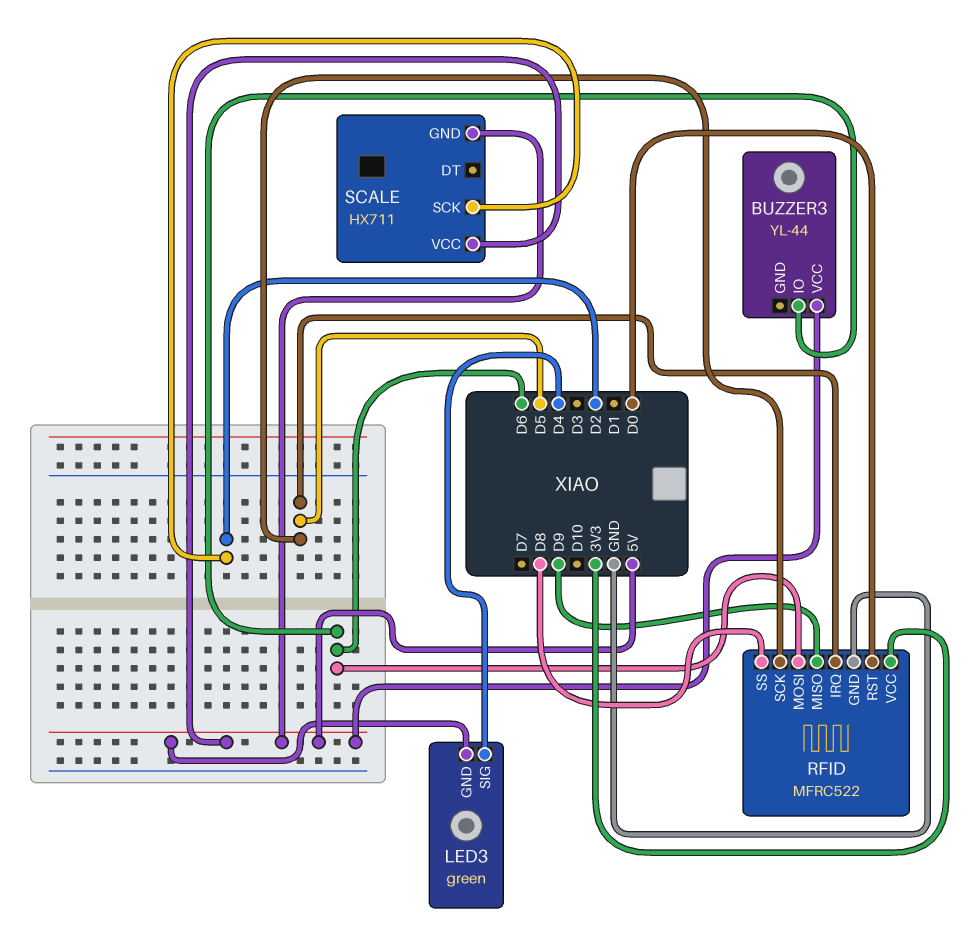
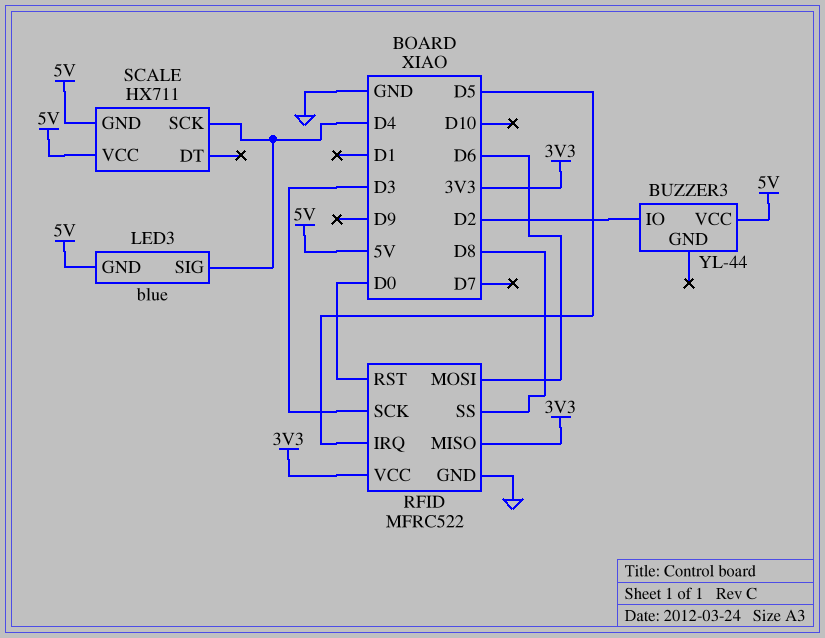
BUZZER3 pin IO: D6 -> D2
LED3: green -> blue
RFID pin MISO: D9 -> 3V3
RFID pin SCK: D5 -> D3
SCALE pin SCK: D2 -> D4

